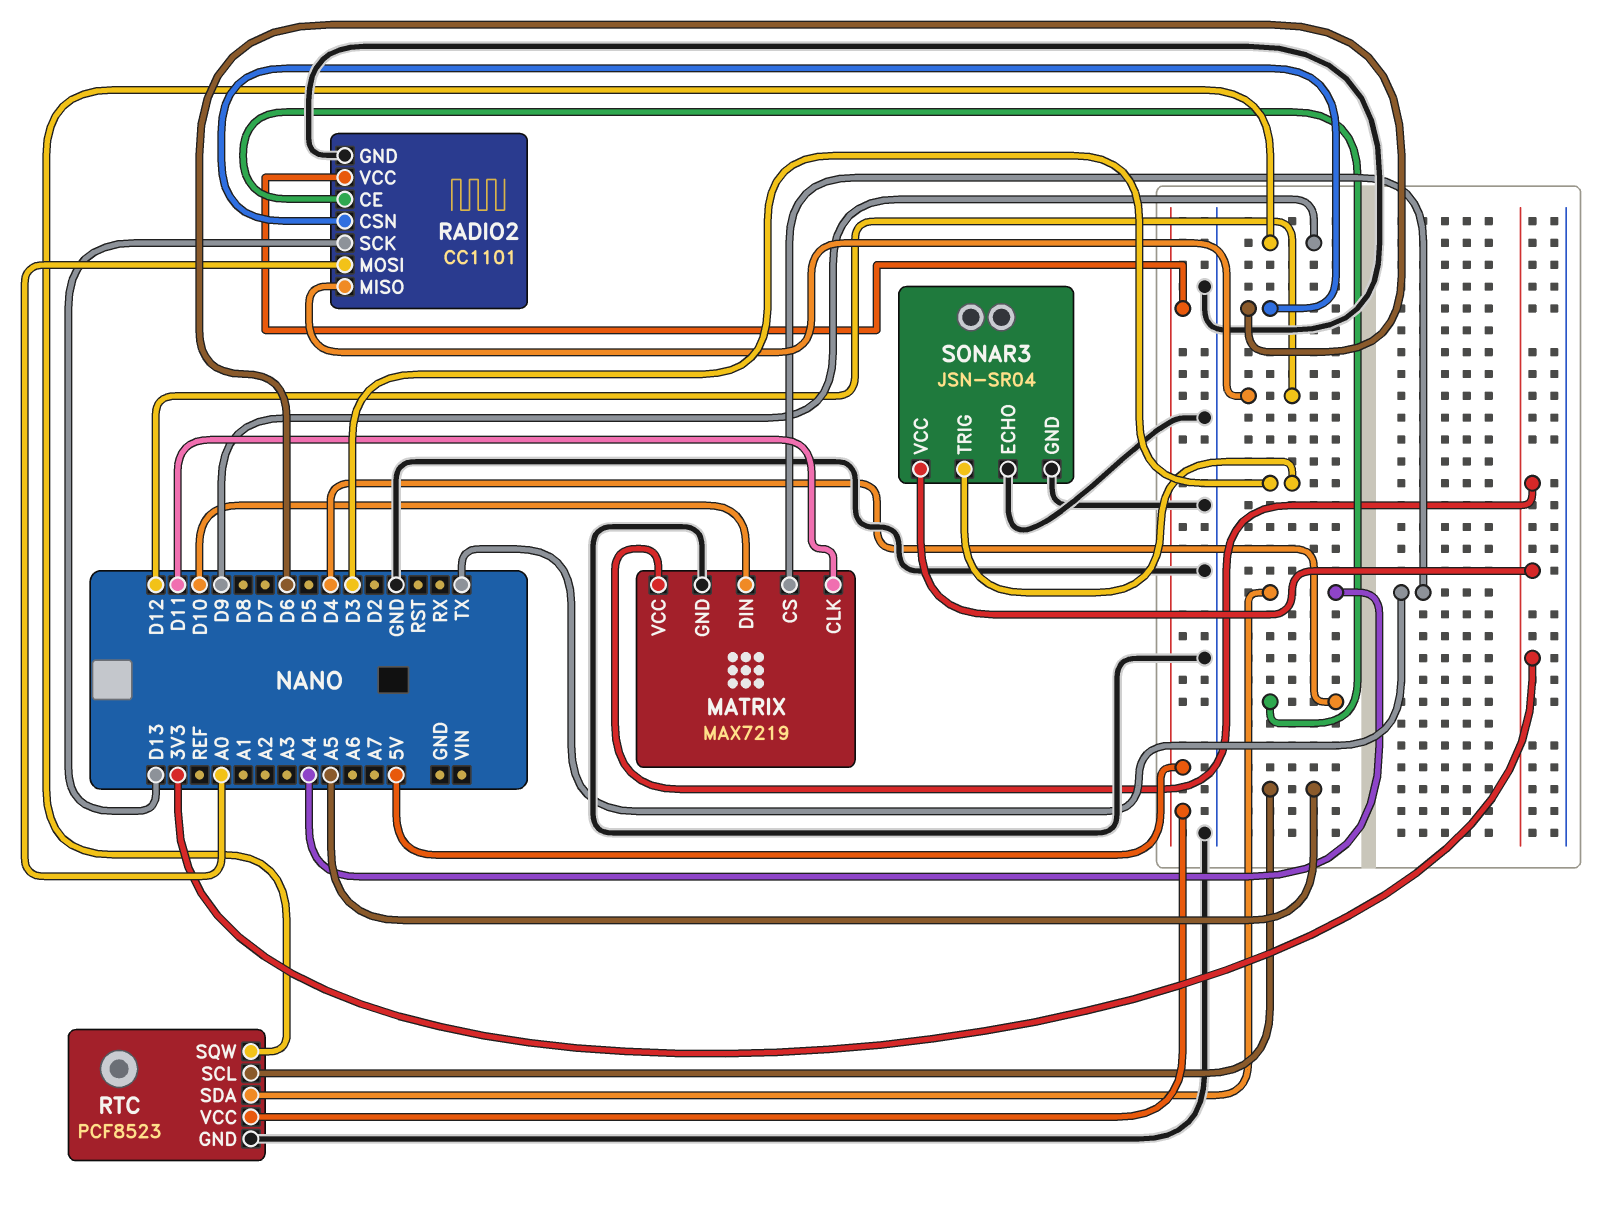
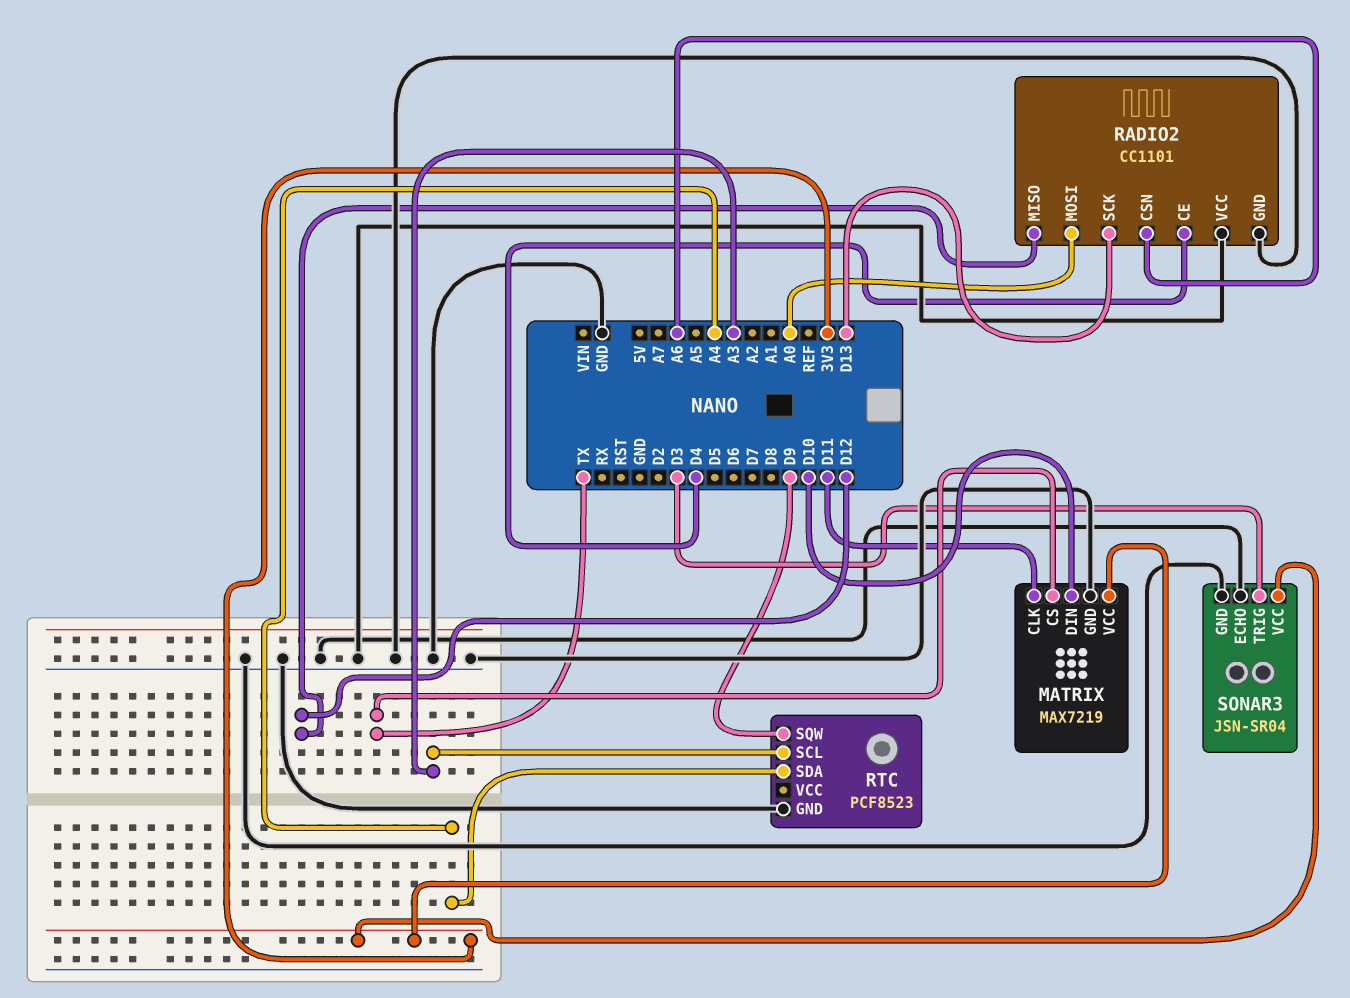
RADIO2 pin CSN: D6 -> A6
RADIO2 pin VCC: 5V -> GND
RTC pin SCL: A5 -> A3
RTC pin VCC: 5V -> none

